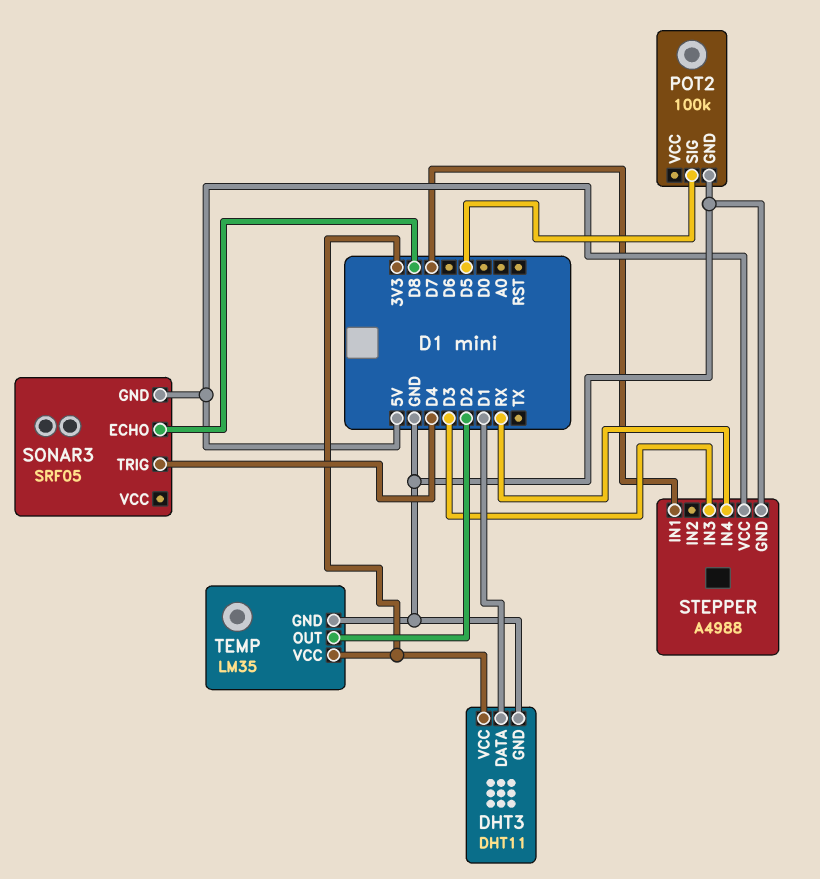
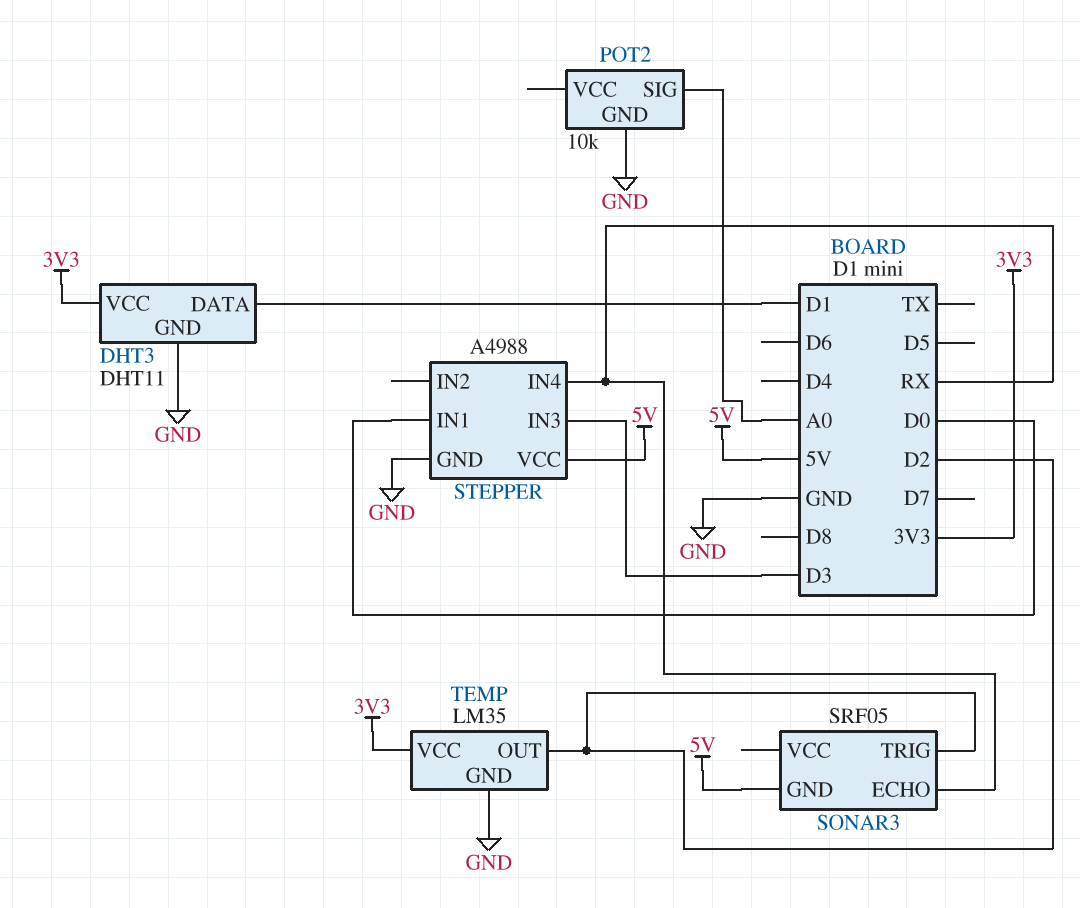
POT2: 100k -> 10k
POT2 pin SIG: D5 -> A0
SONAR3 pin ECHO: D8 -> RX
SONAR3 pin TRIG: D4 -> D2
STEPPER pin IN1: D7 -> D0

